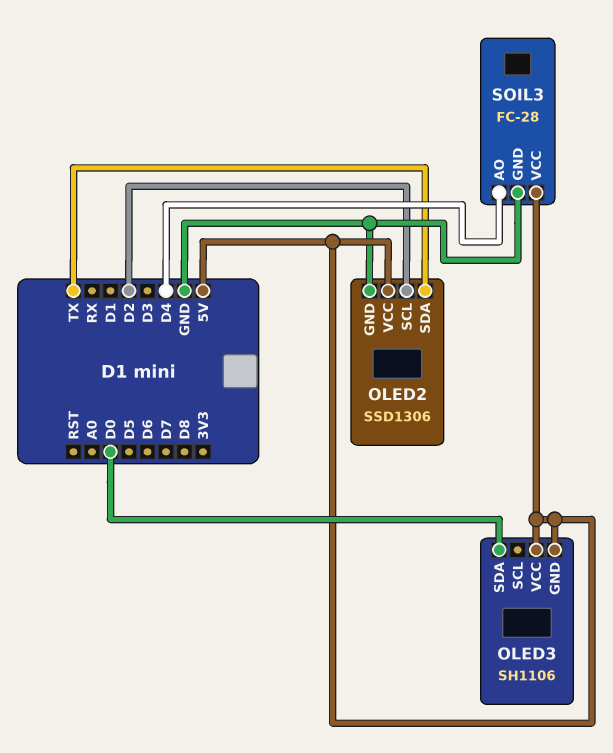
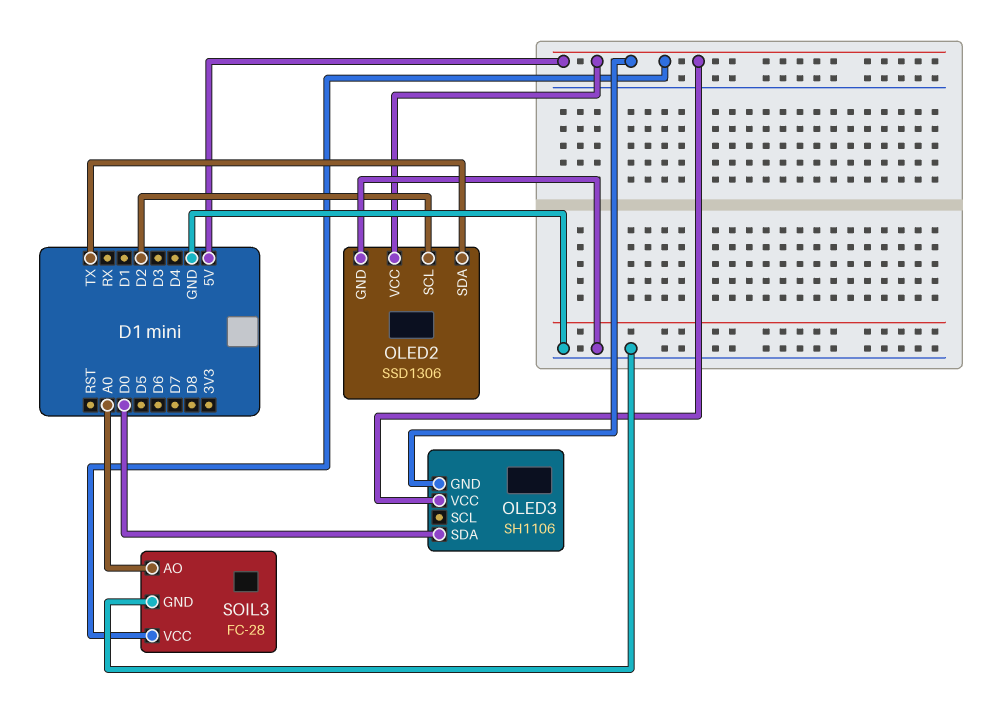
SOIL3 pin AO: D4 -> A0

